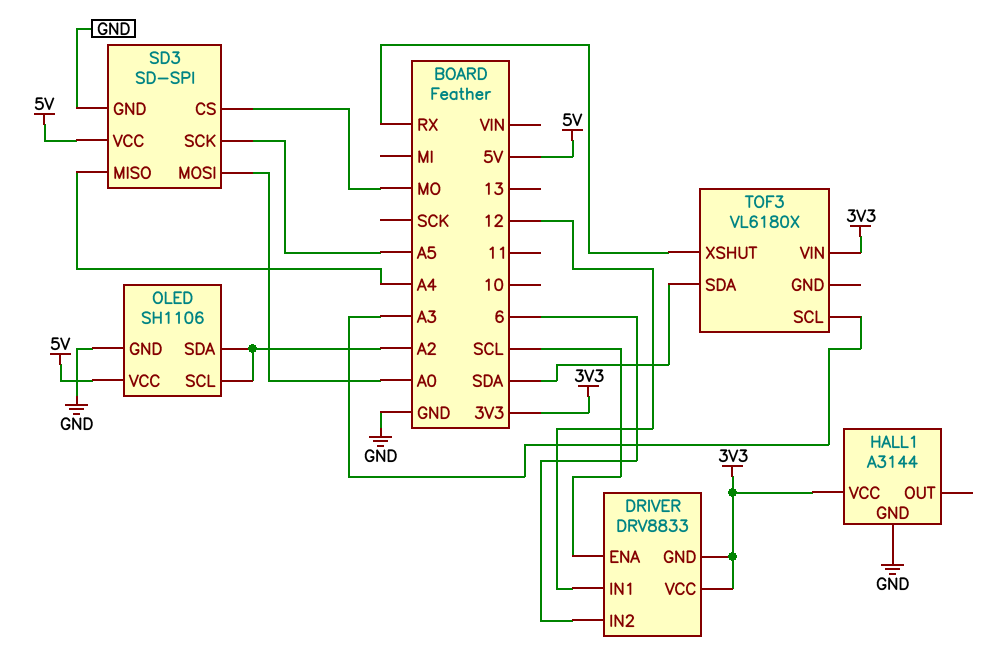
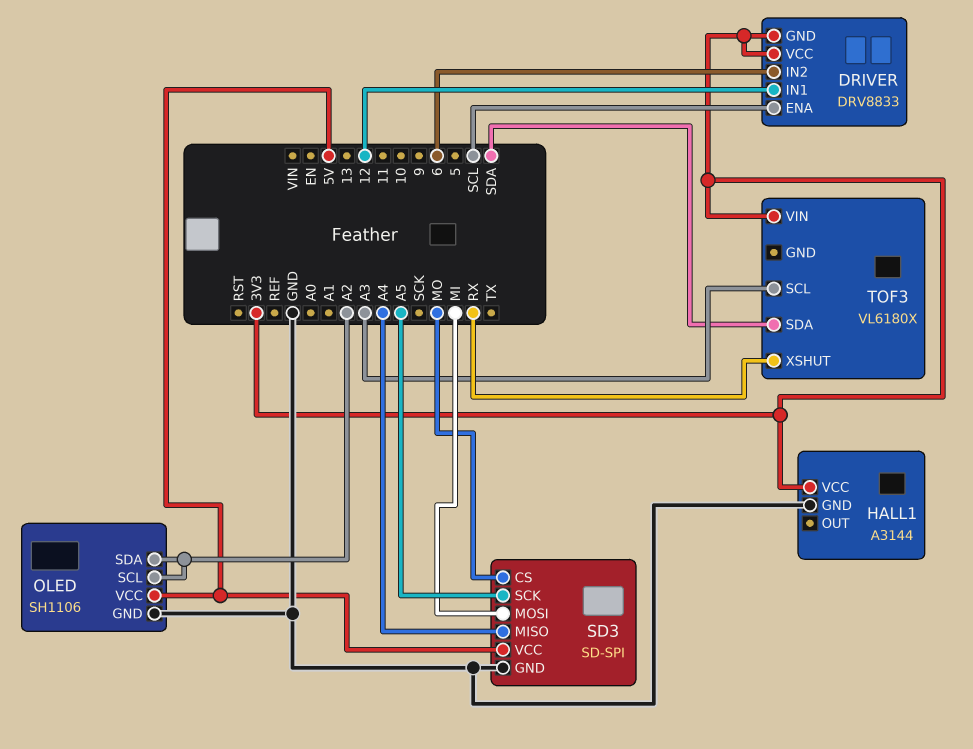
SD3 pin MOSI: A0 -> MI

